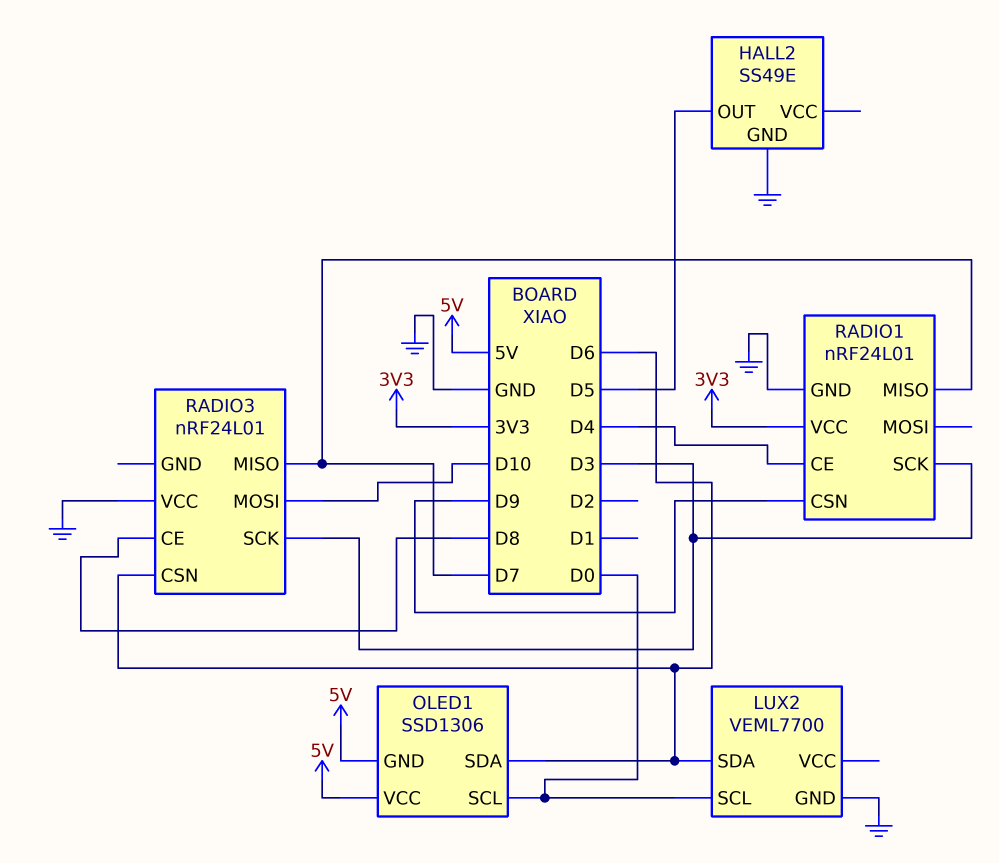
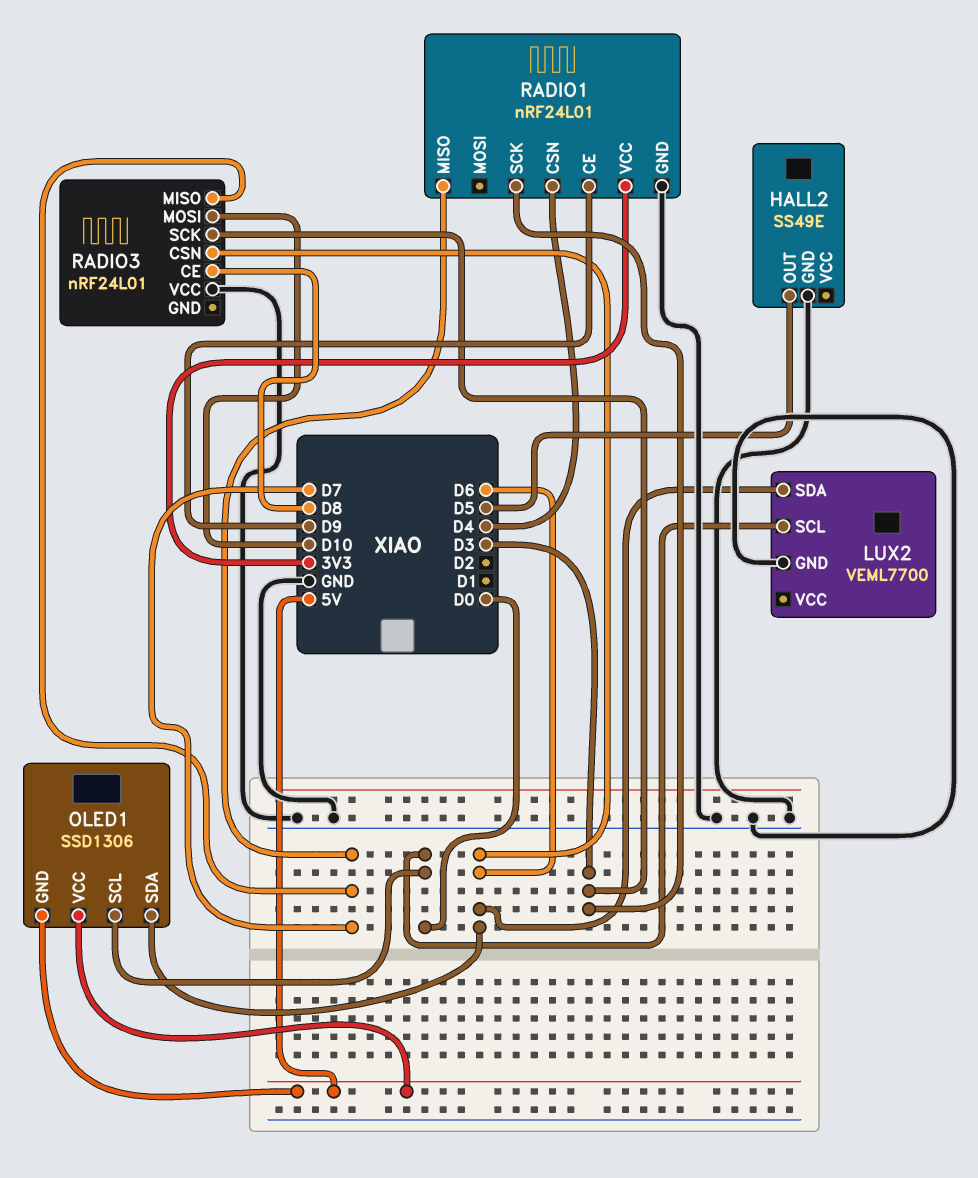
RADIO1 pin CE: D4 -> D9
RADIO1 pin CSN: D9 -> D4

